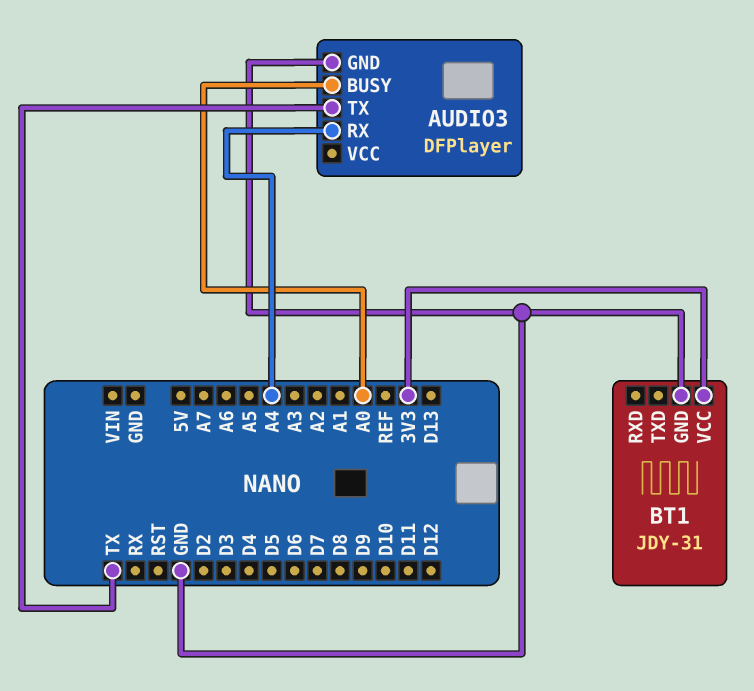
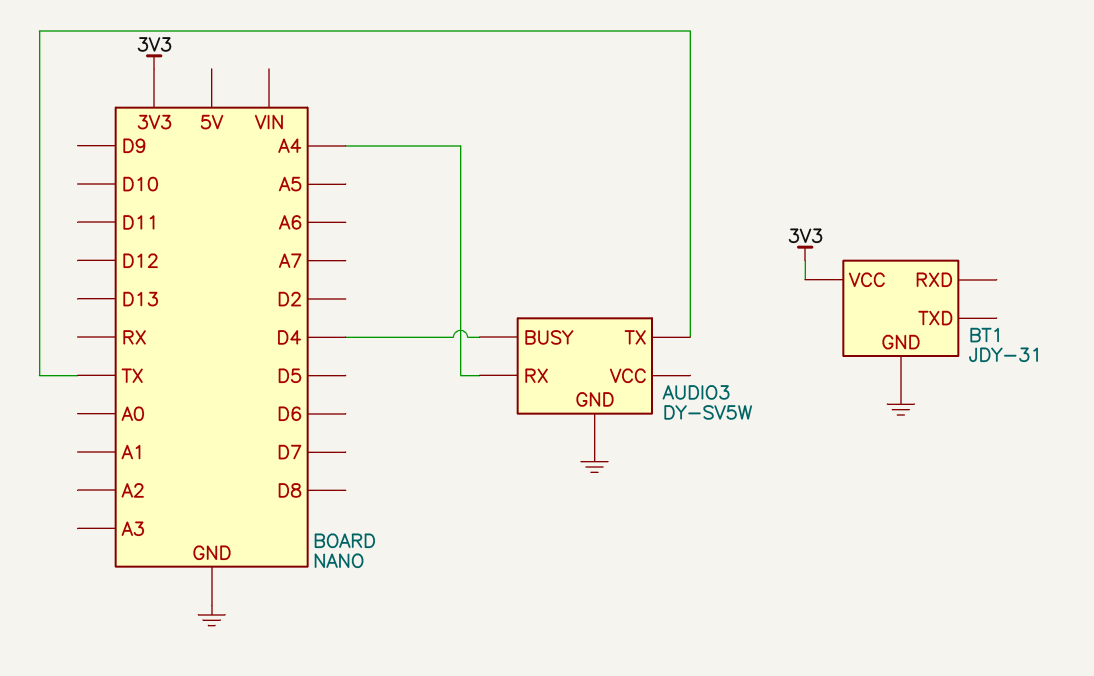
AUDIO3: DFPlayer -> DY-SV5W
AUDIO3 pin BUSY: A0 -> D4

